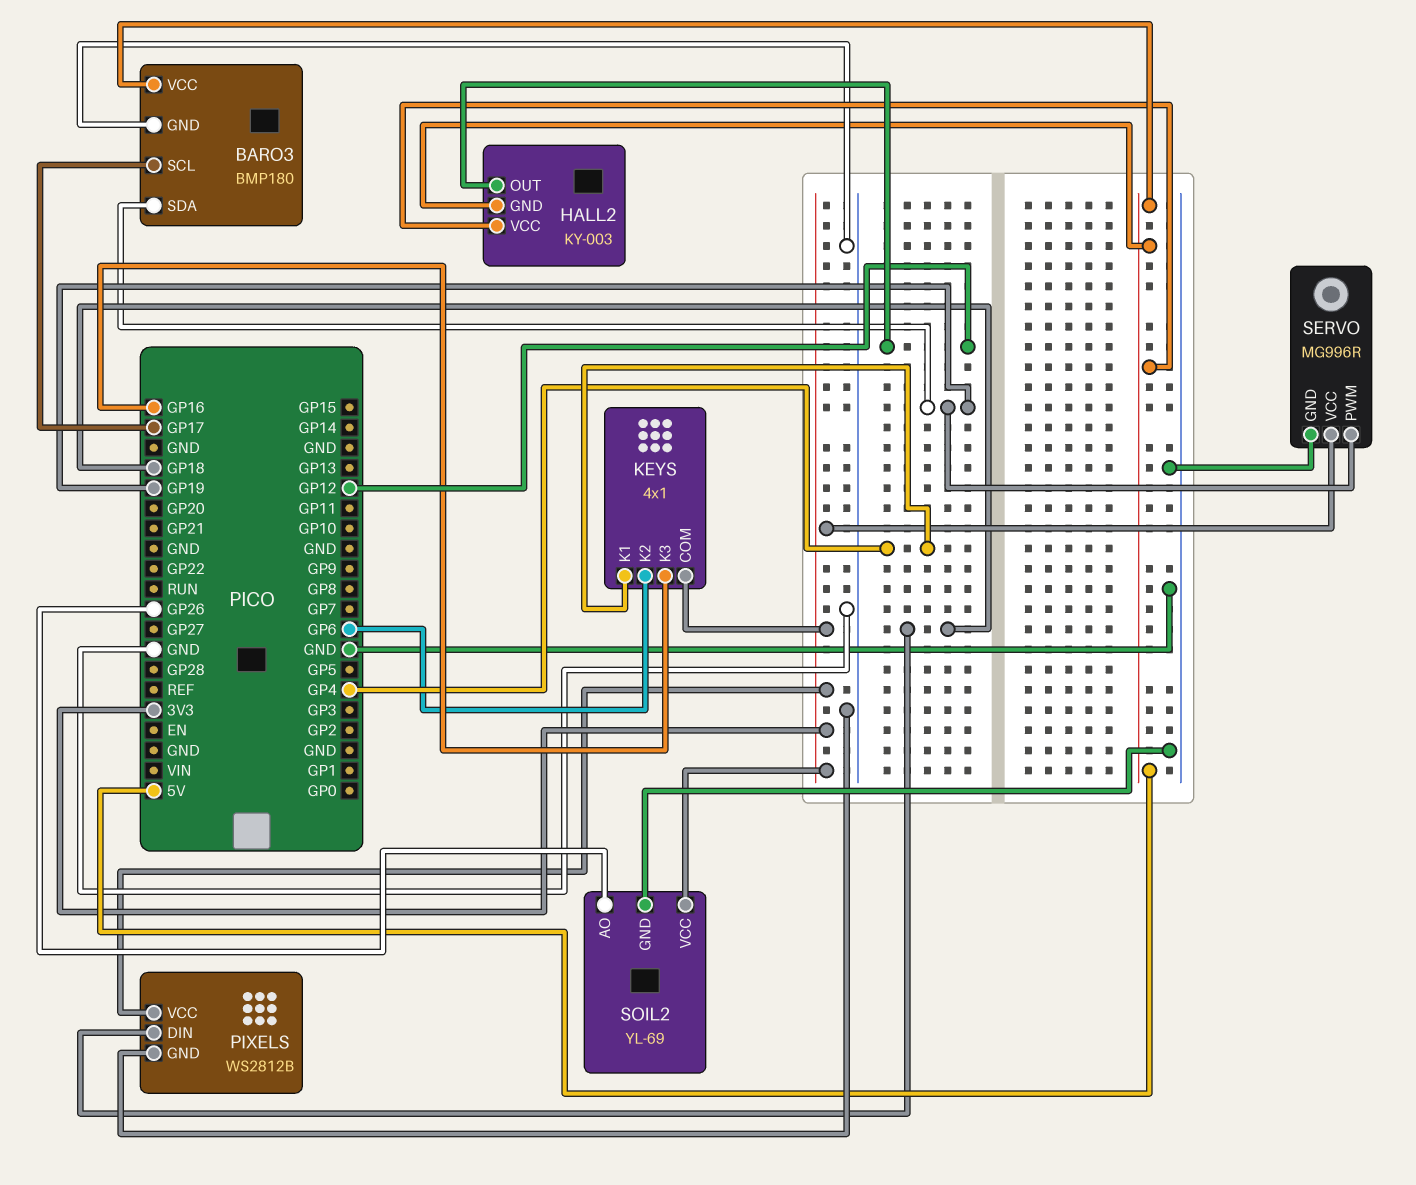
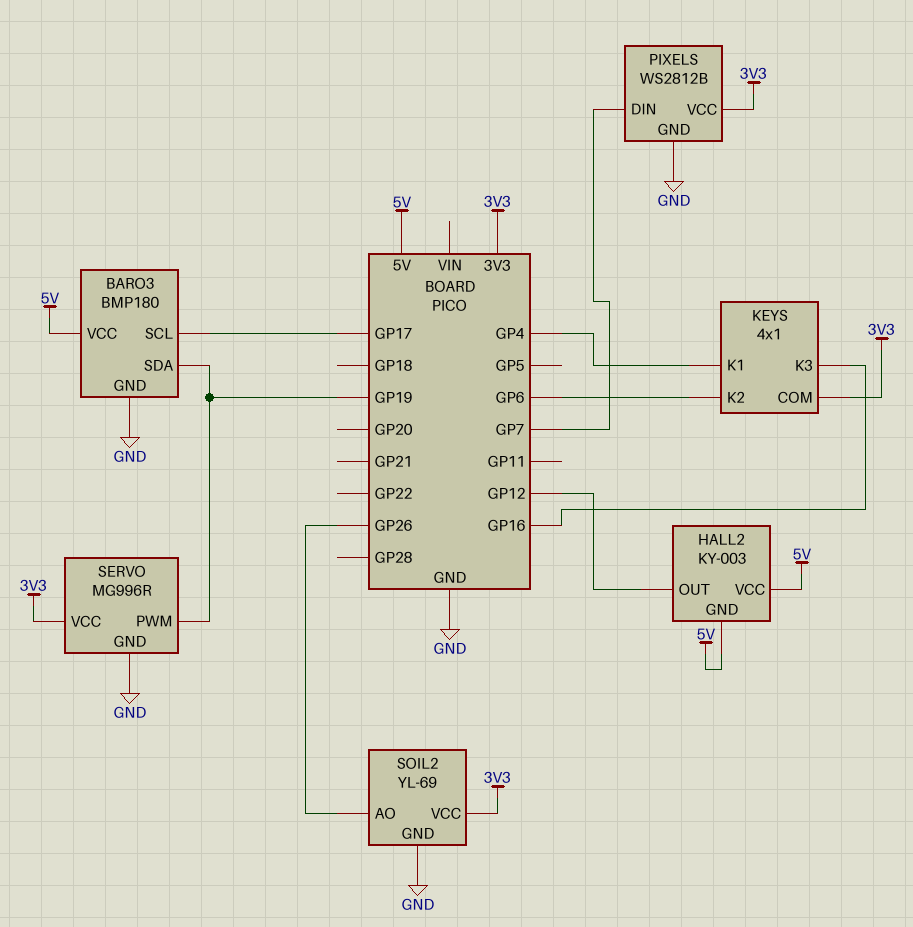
PIXELS pin DIN: GP18 -> GP7

